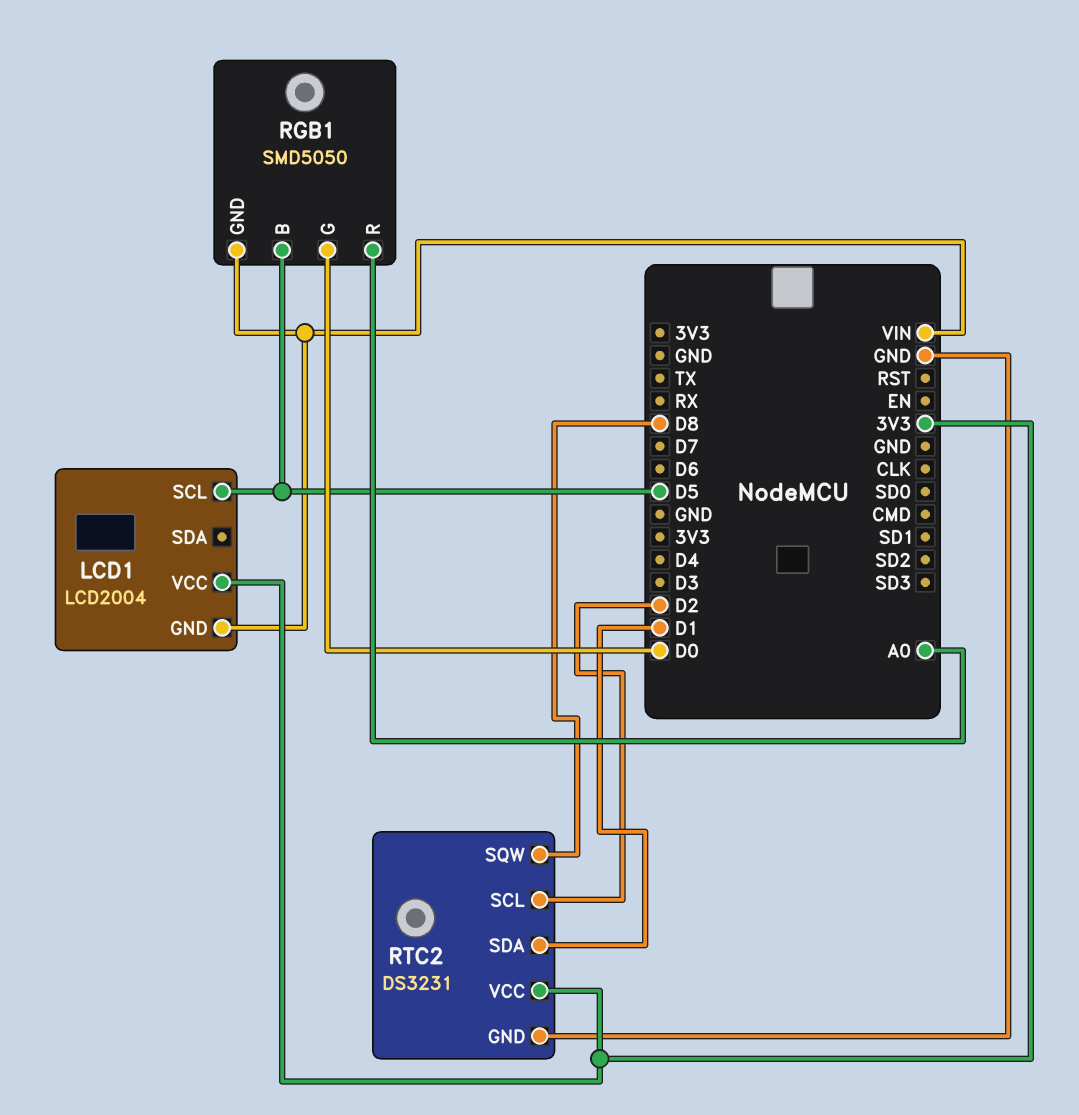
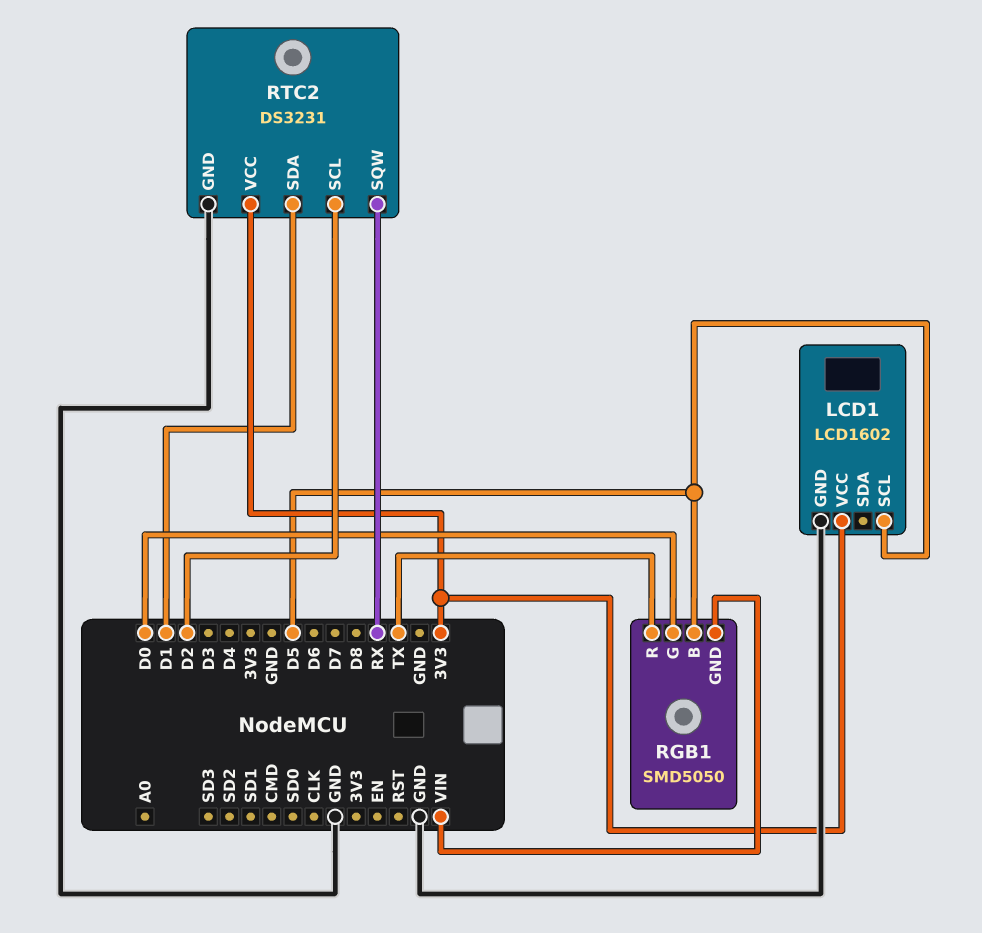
LCD1: LCD2004 -> LCD1602
LCD1 pin GND: VIN -> GND
RGB1 pin R: A0 -> TX
RTC2 pin SQW: D8 -> RX

